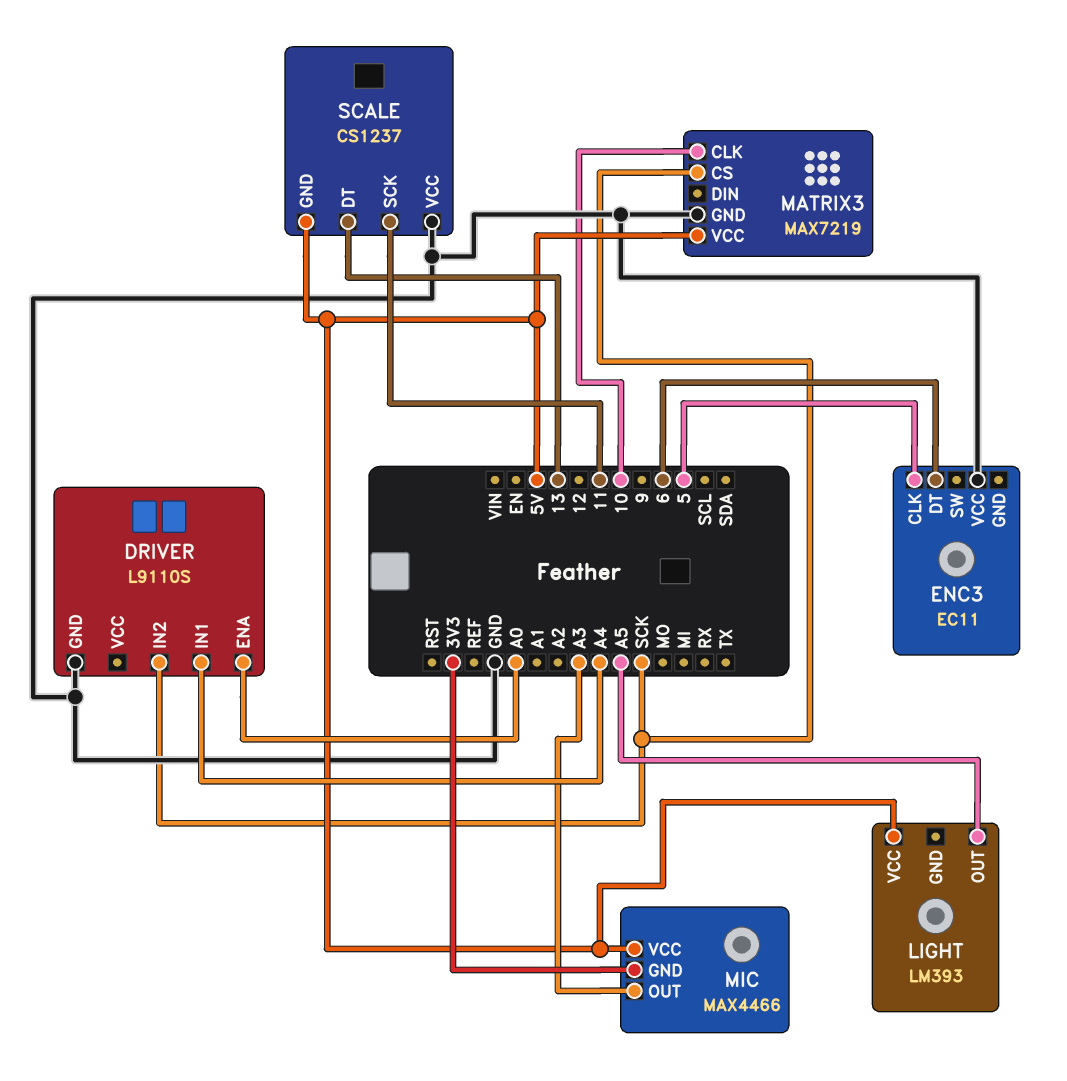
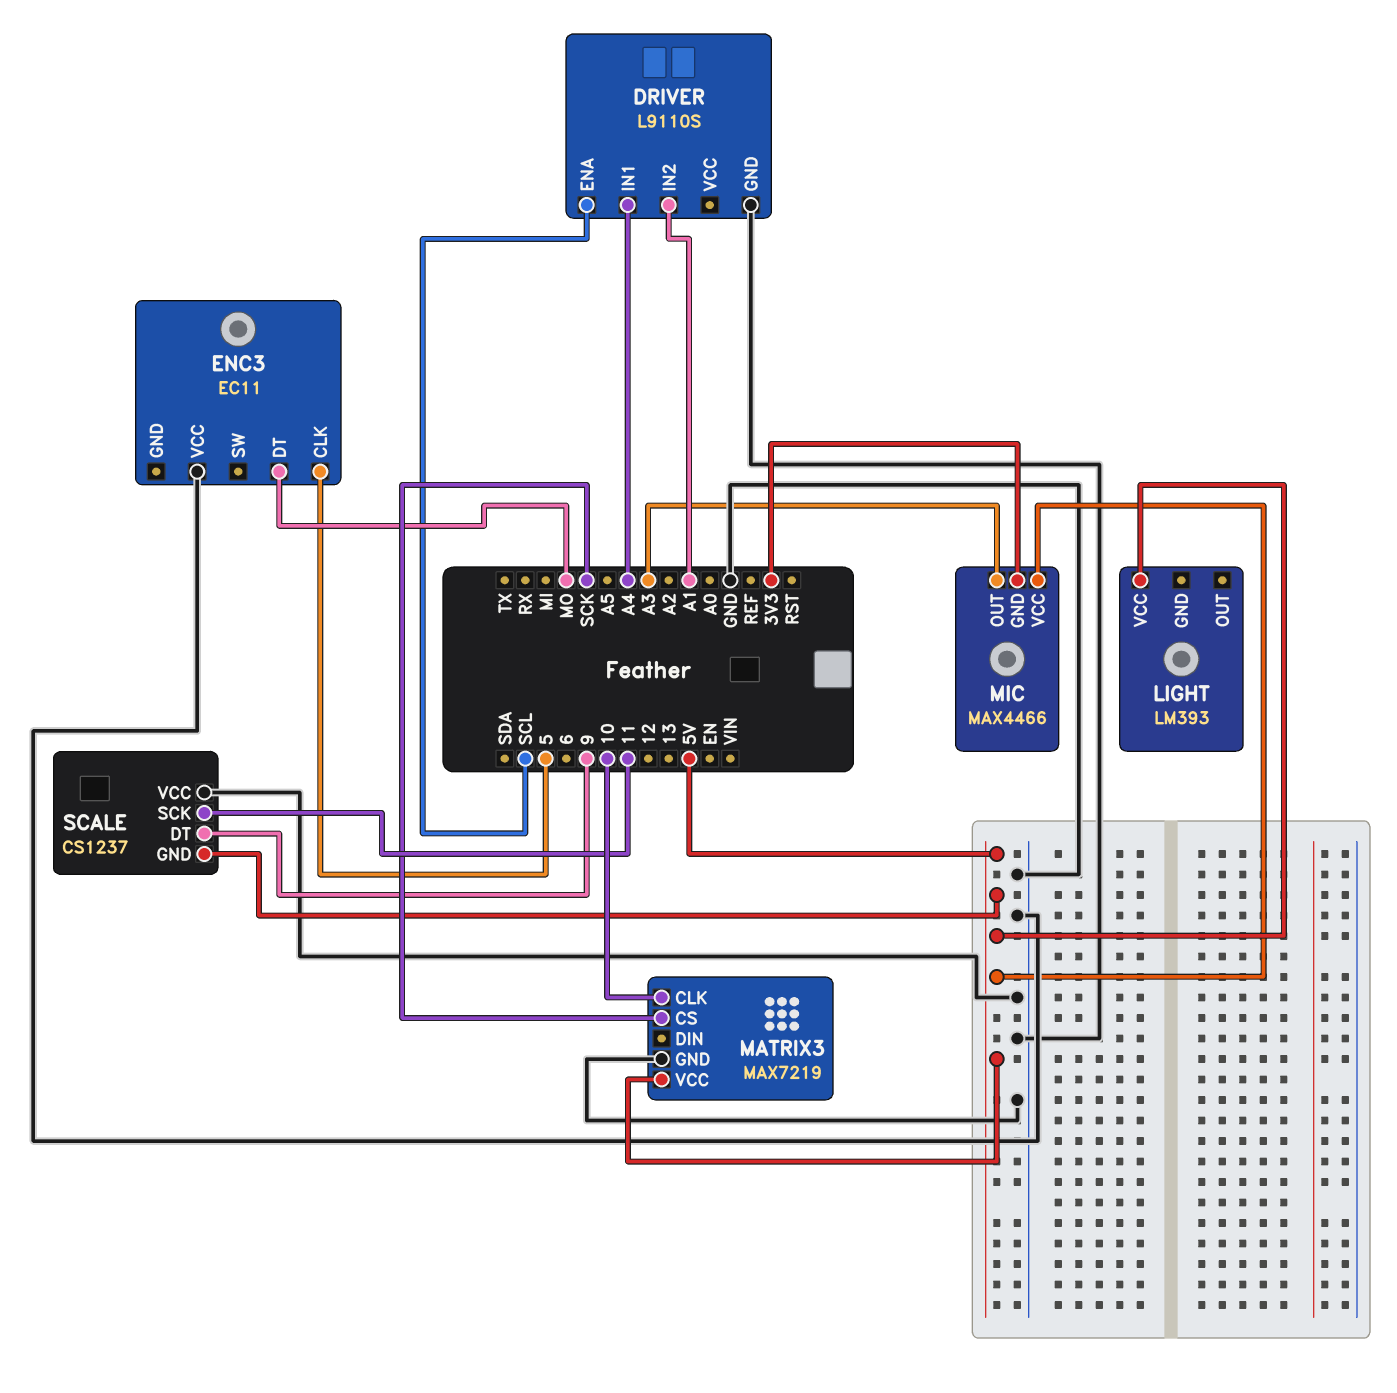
DRIVER pin ENA: A0 -> SCL
DRIVER pin IN2: SCK -> A1
ENC3 pin DT: 6 -> MO
LIGHT pin OUT: A5 -> none
SCALE pin DT: 13 -> 9

